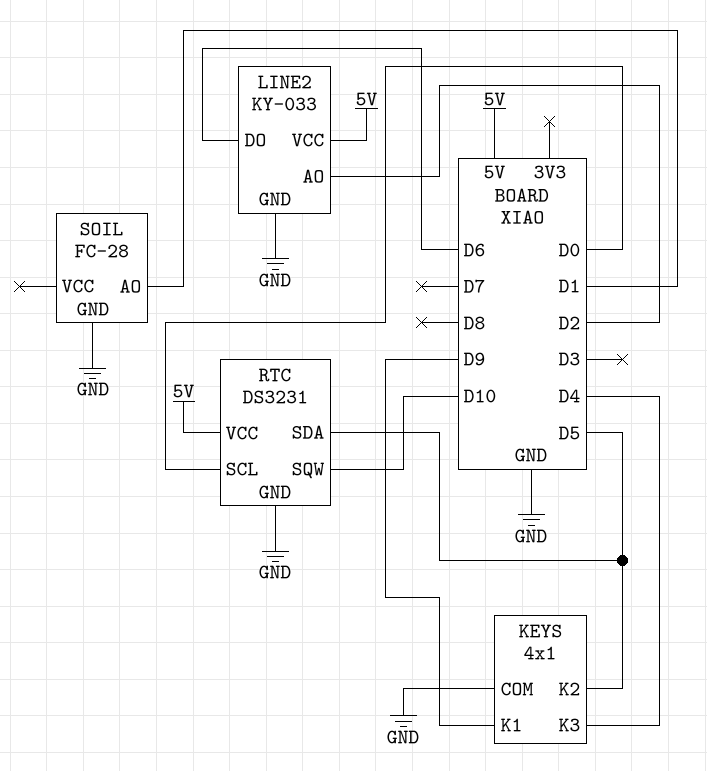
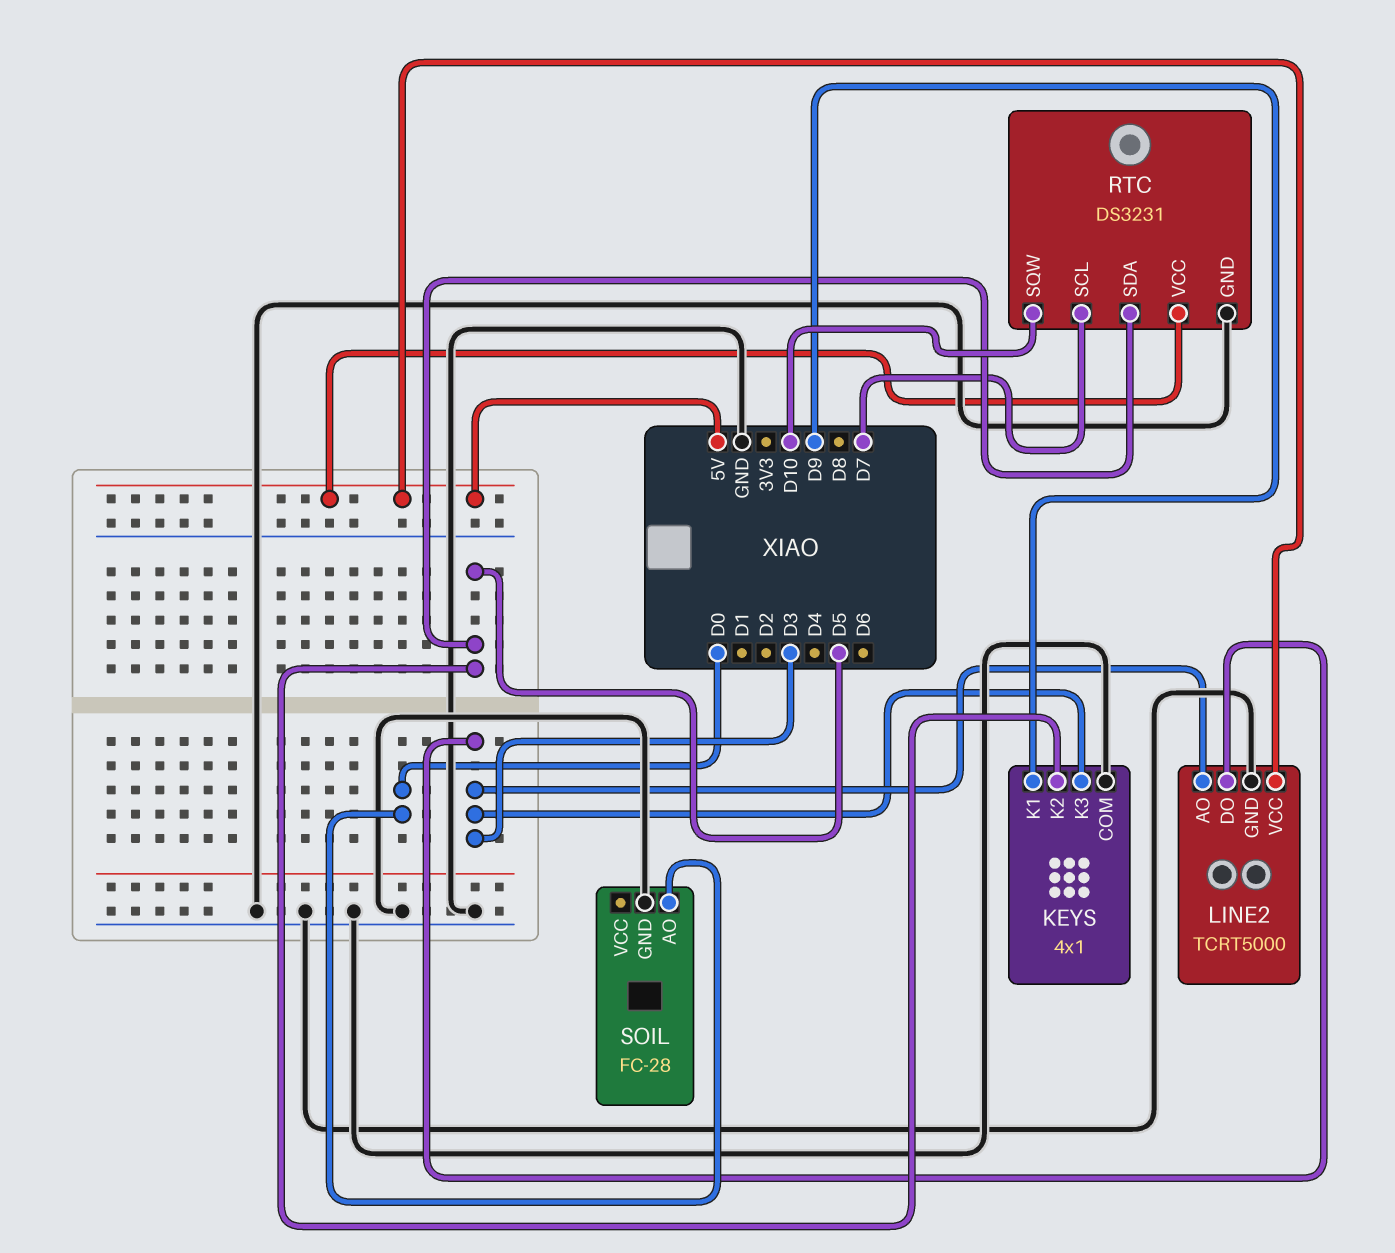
KEYS pin K3: D4 -> D3
LINE2: KY-033 -> TCRT5000
LINE2 pin AO: D2 -> D3
LINE2 pin DO: D6 -> D3
RTC pin SCL: D0 -> D7
SOIL pin AO: D1 -> D0

